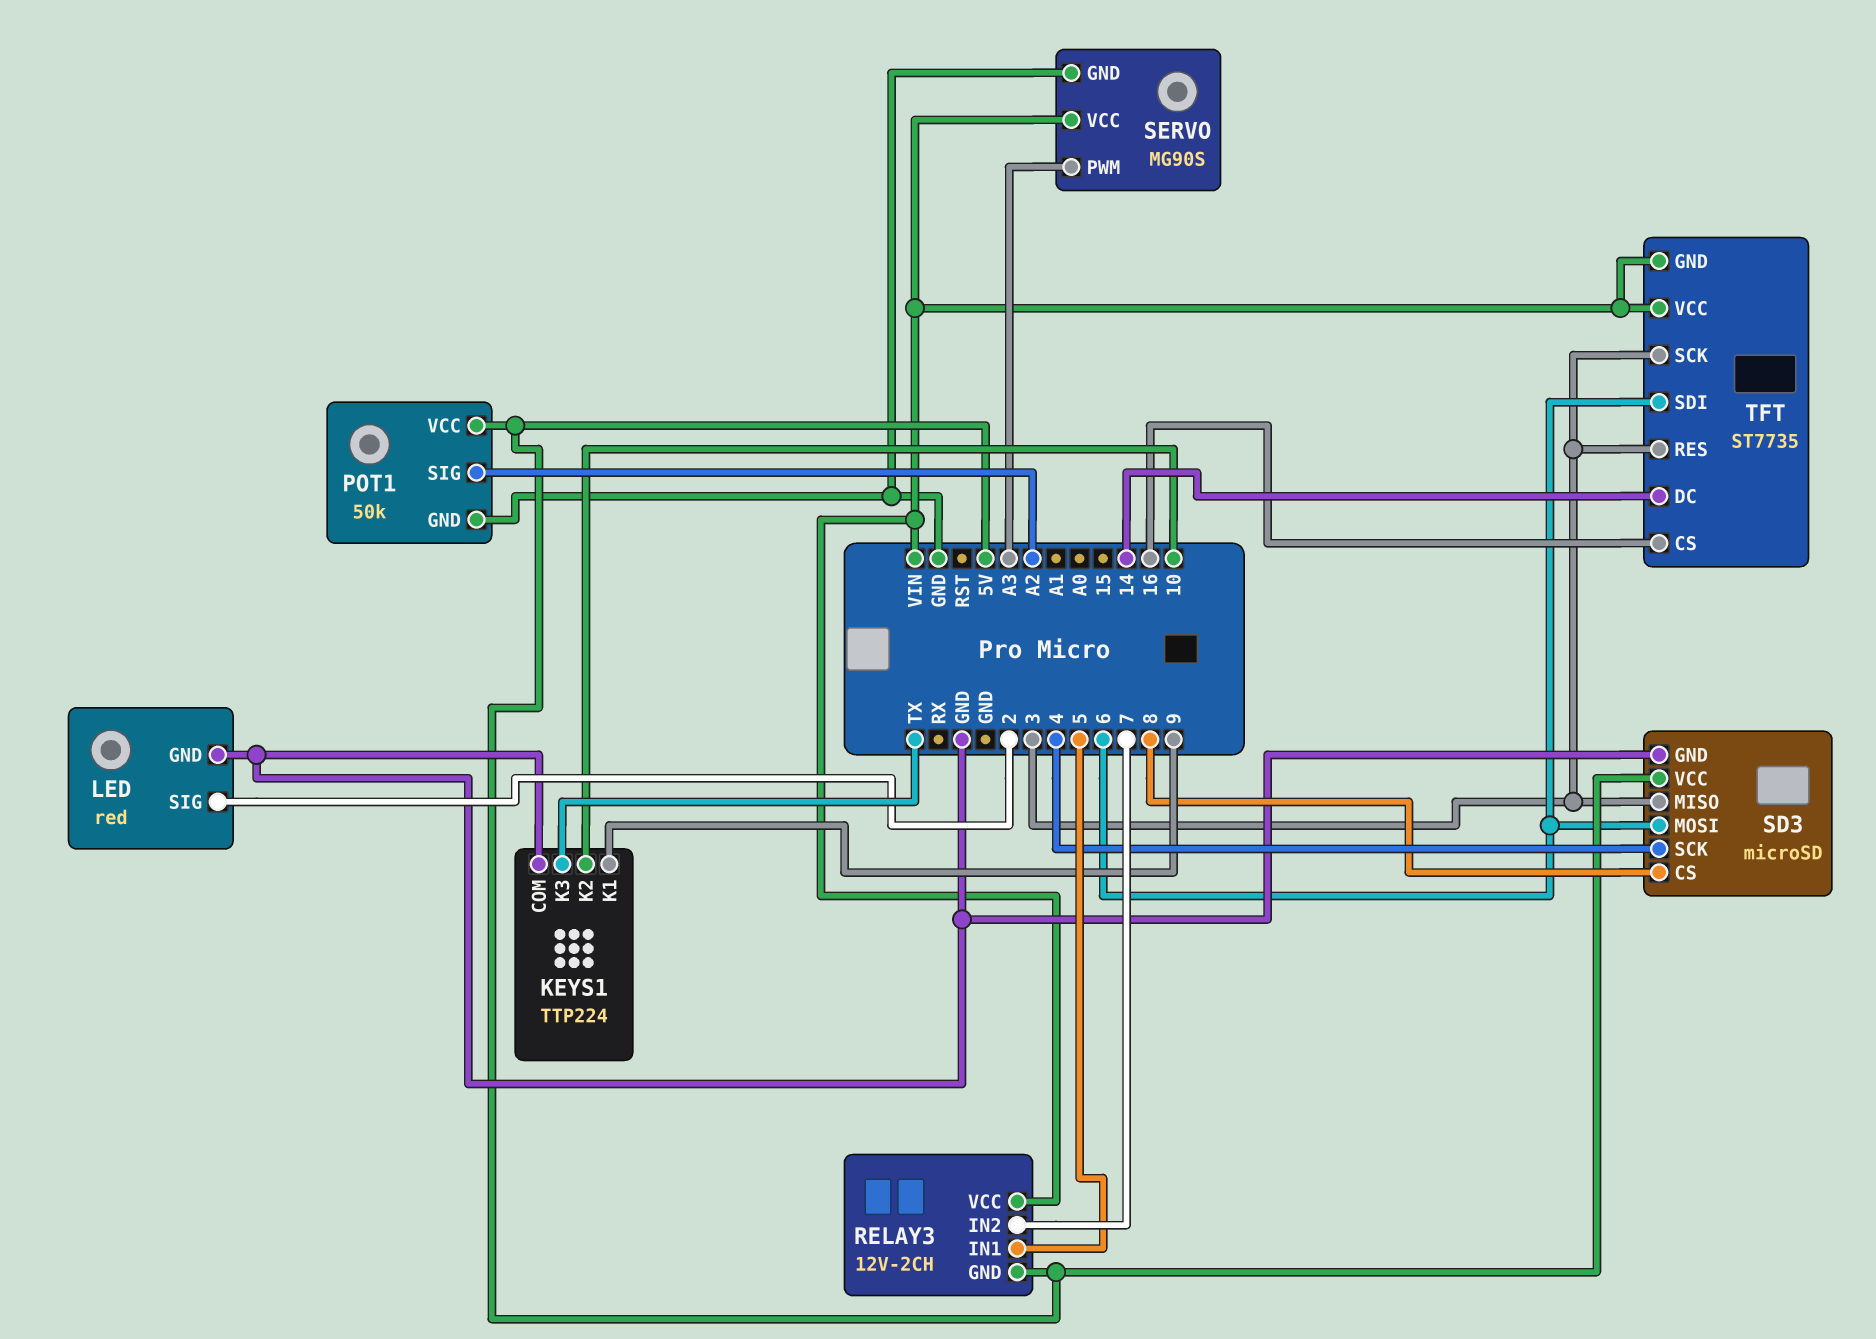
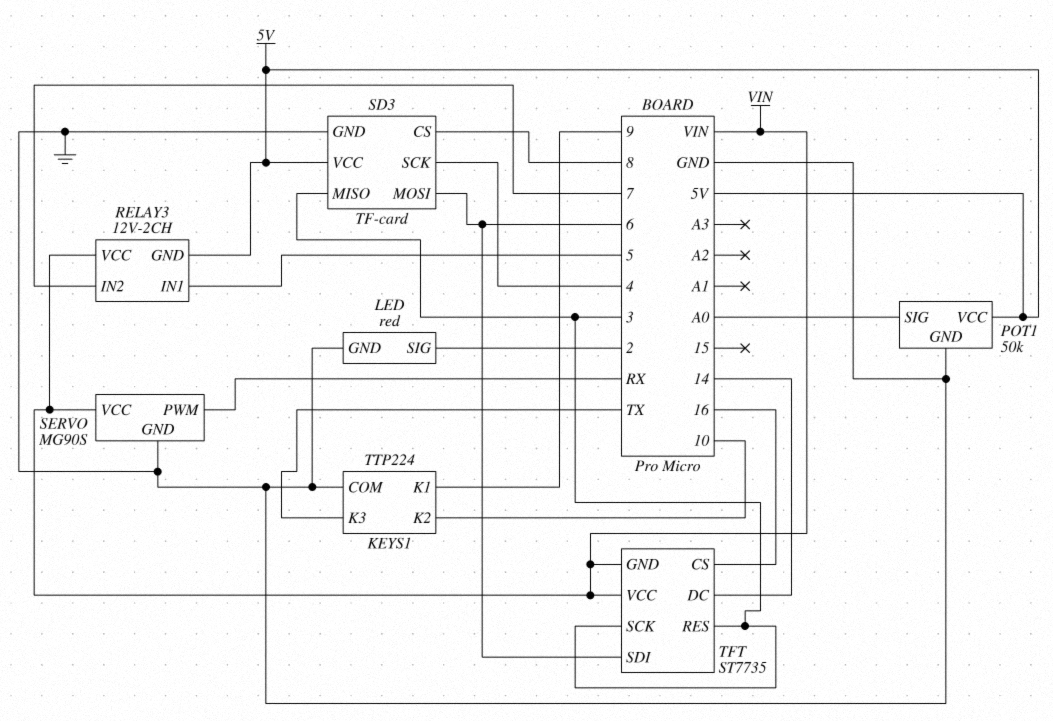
POT1 pin SIG: A2 -> A0
SD3: microSD -> TF-card
SERVO pin PWM: A3 -> RX

